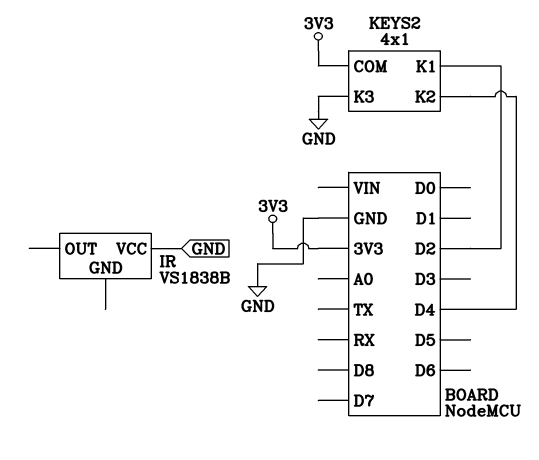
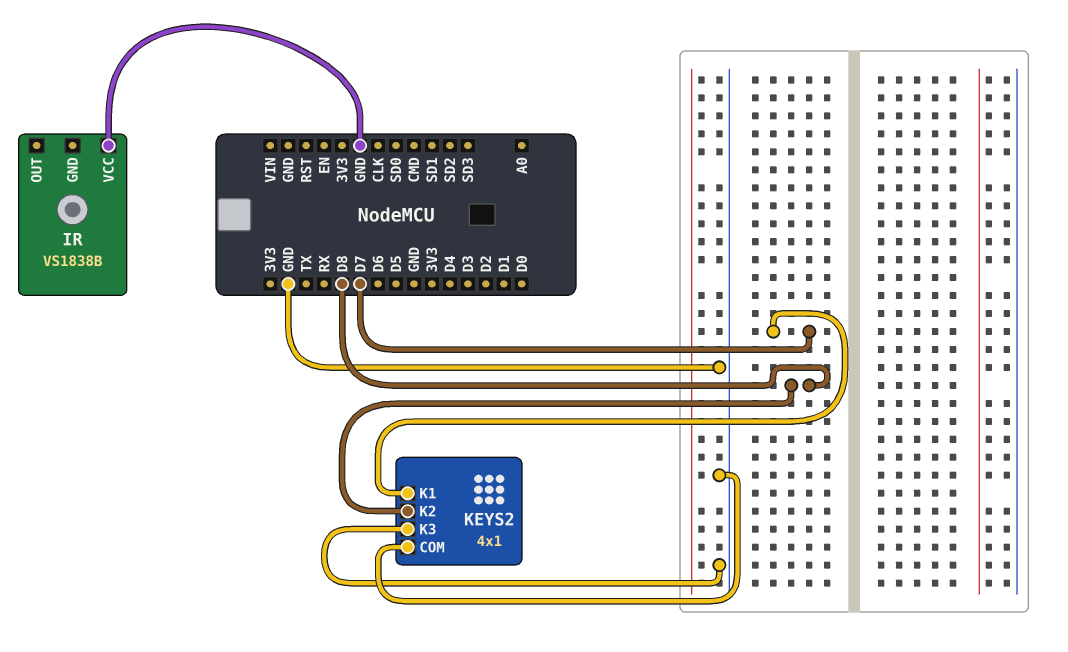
KEYS2 pin COM: 3V3 -> GND
KEYS2 pin K1: D2 -> D7
KEYS2 pin K2: D4 -> D8

